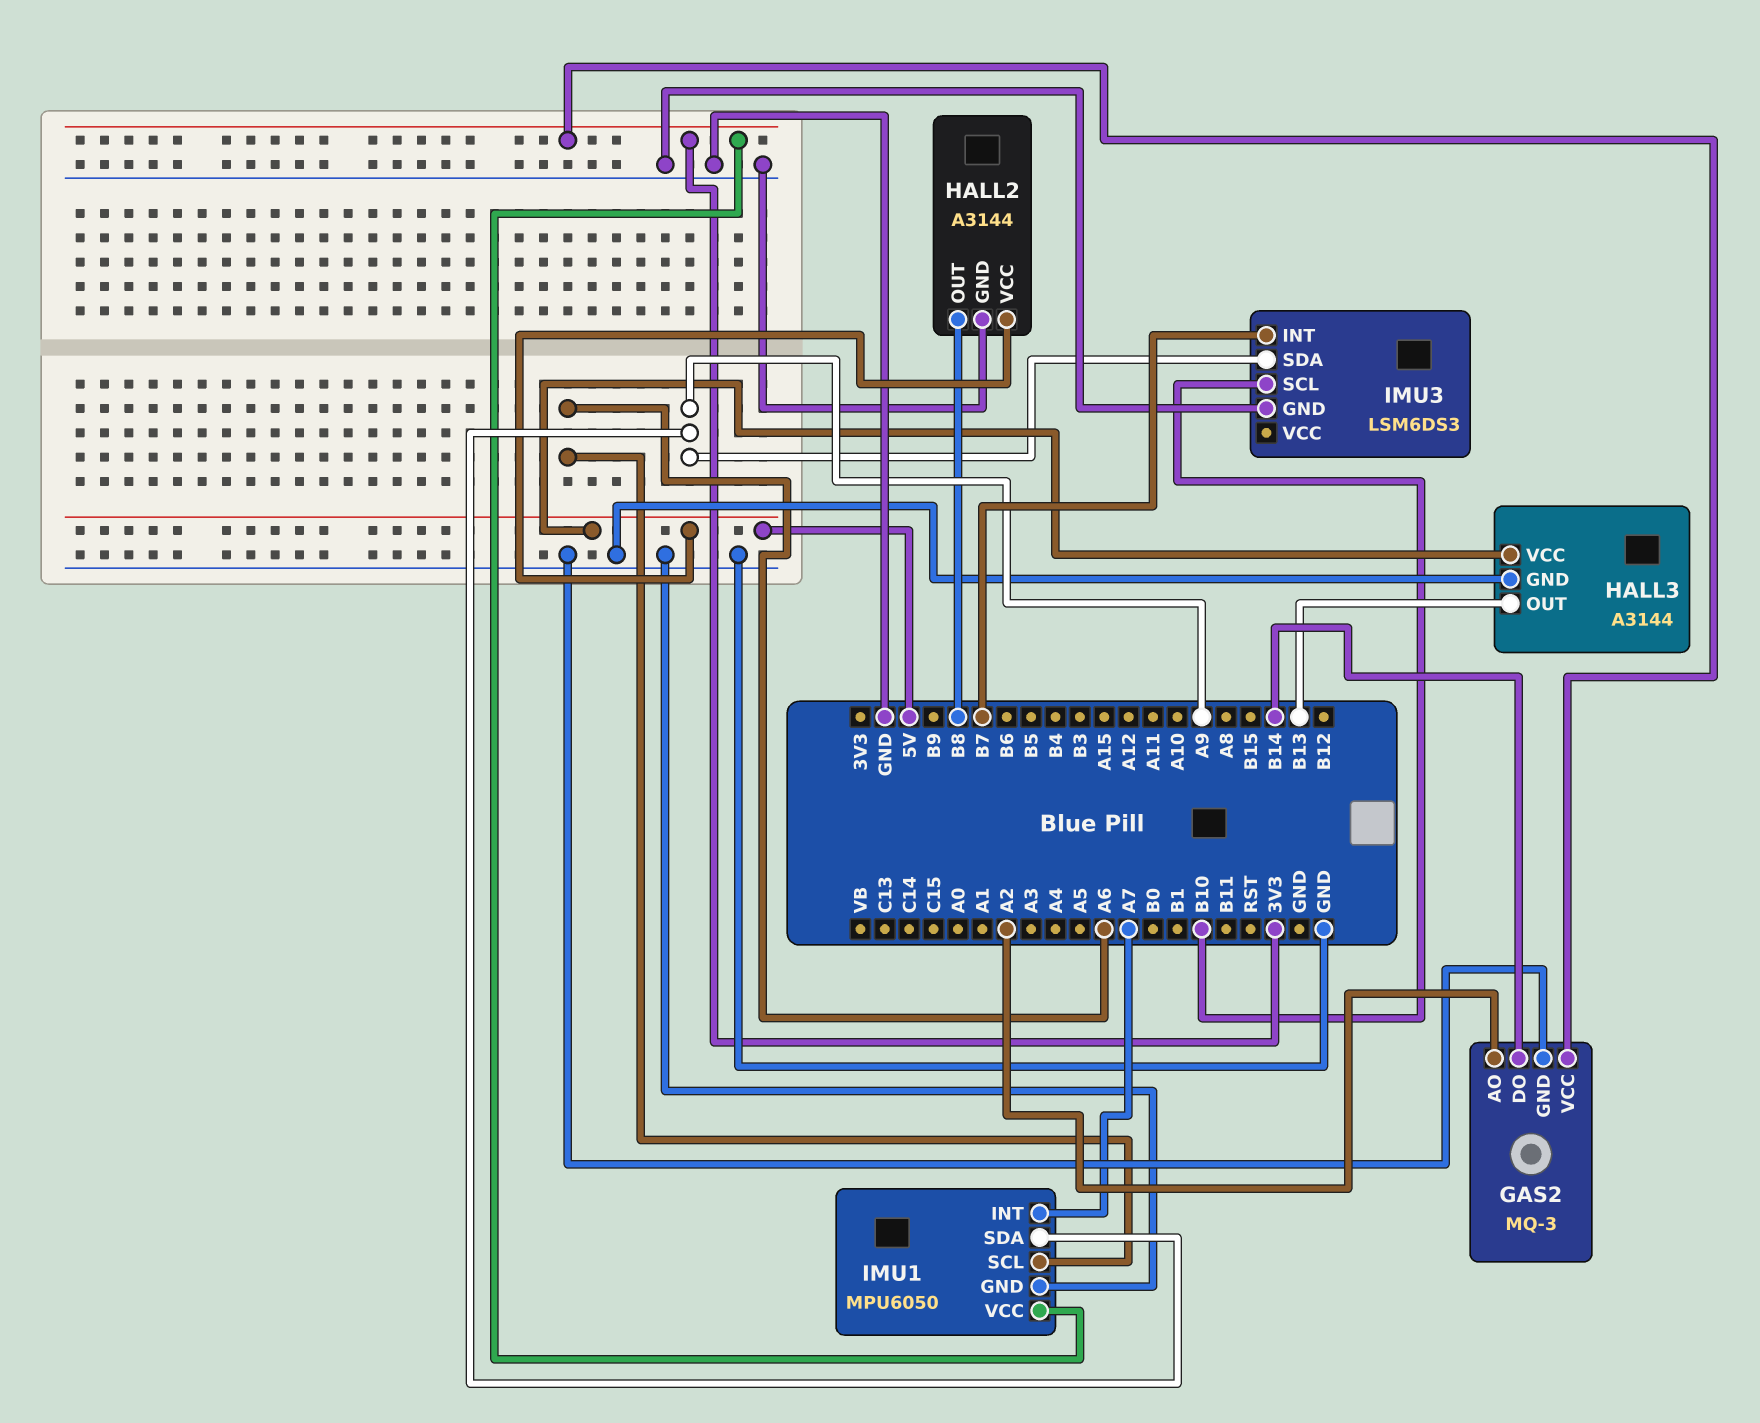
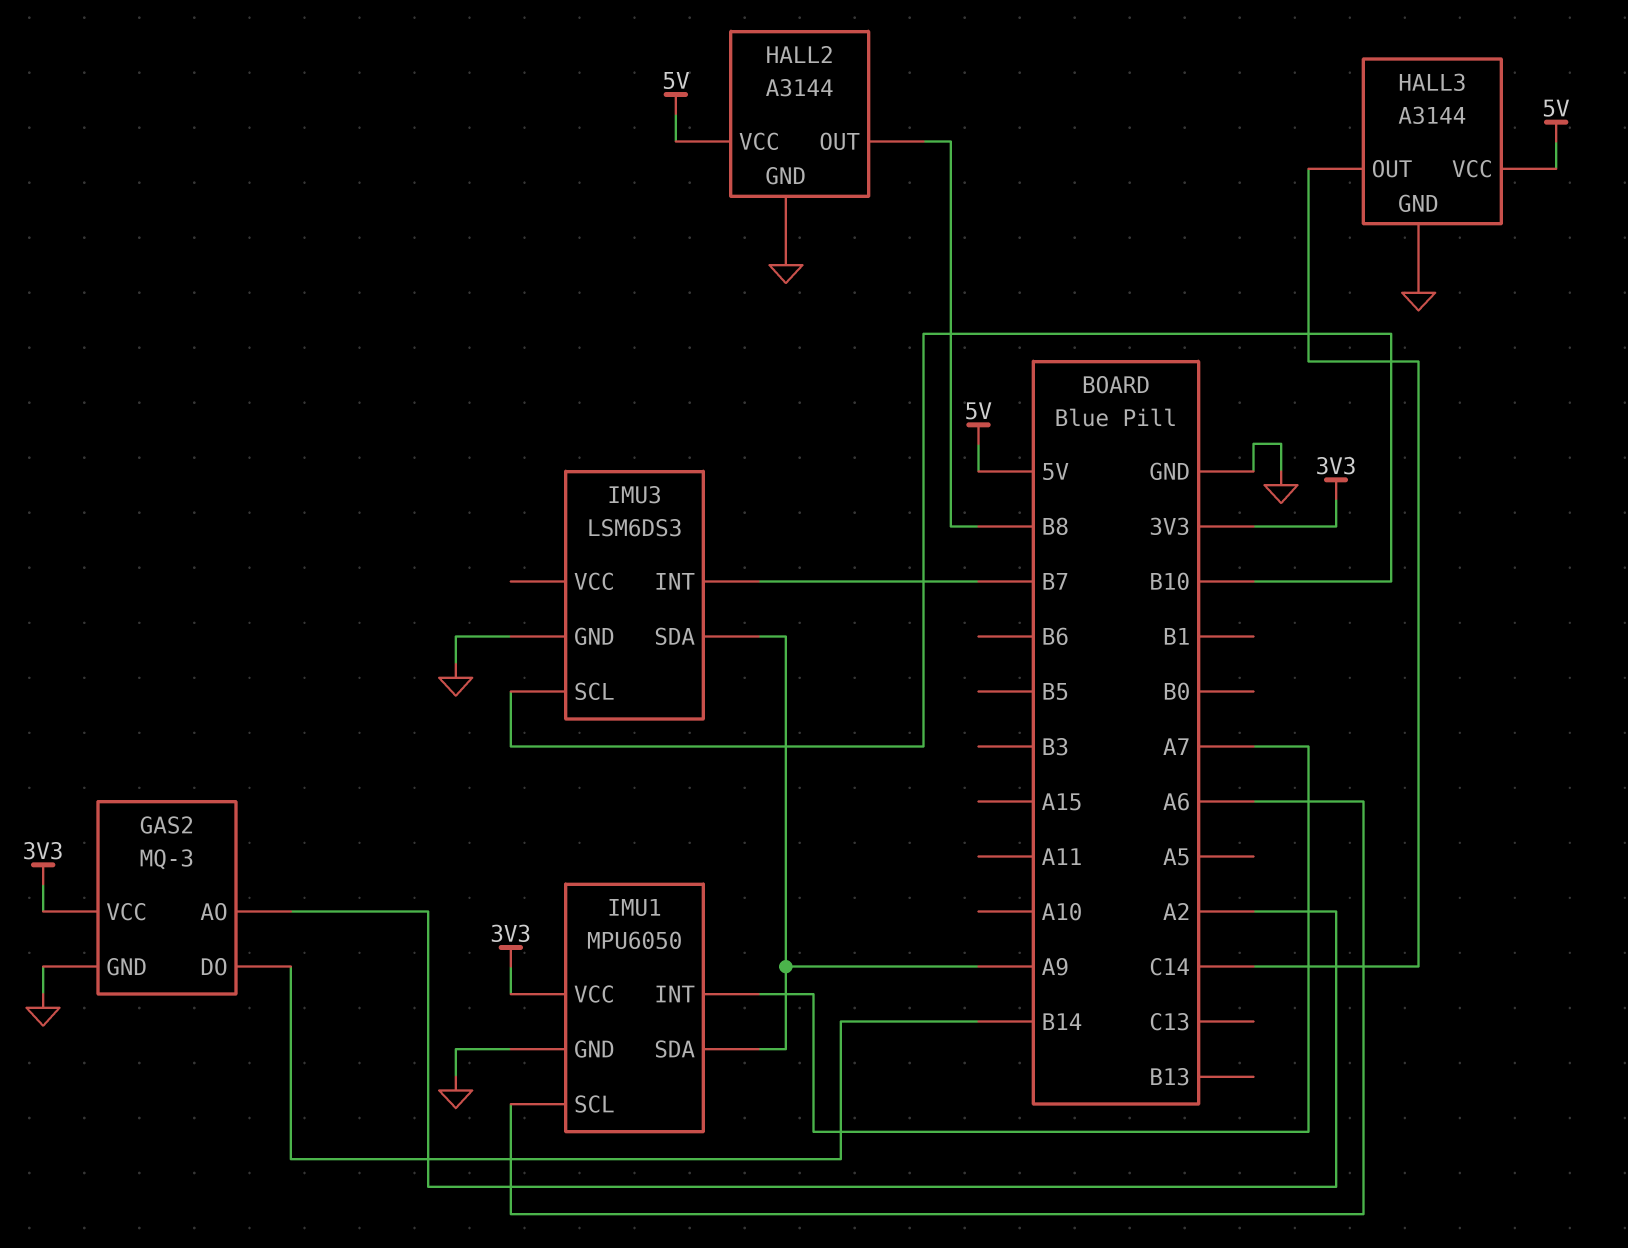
HALL3 pin OUT: B13 -> C14

